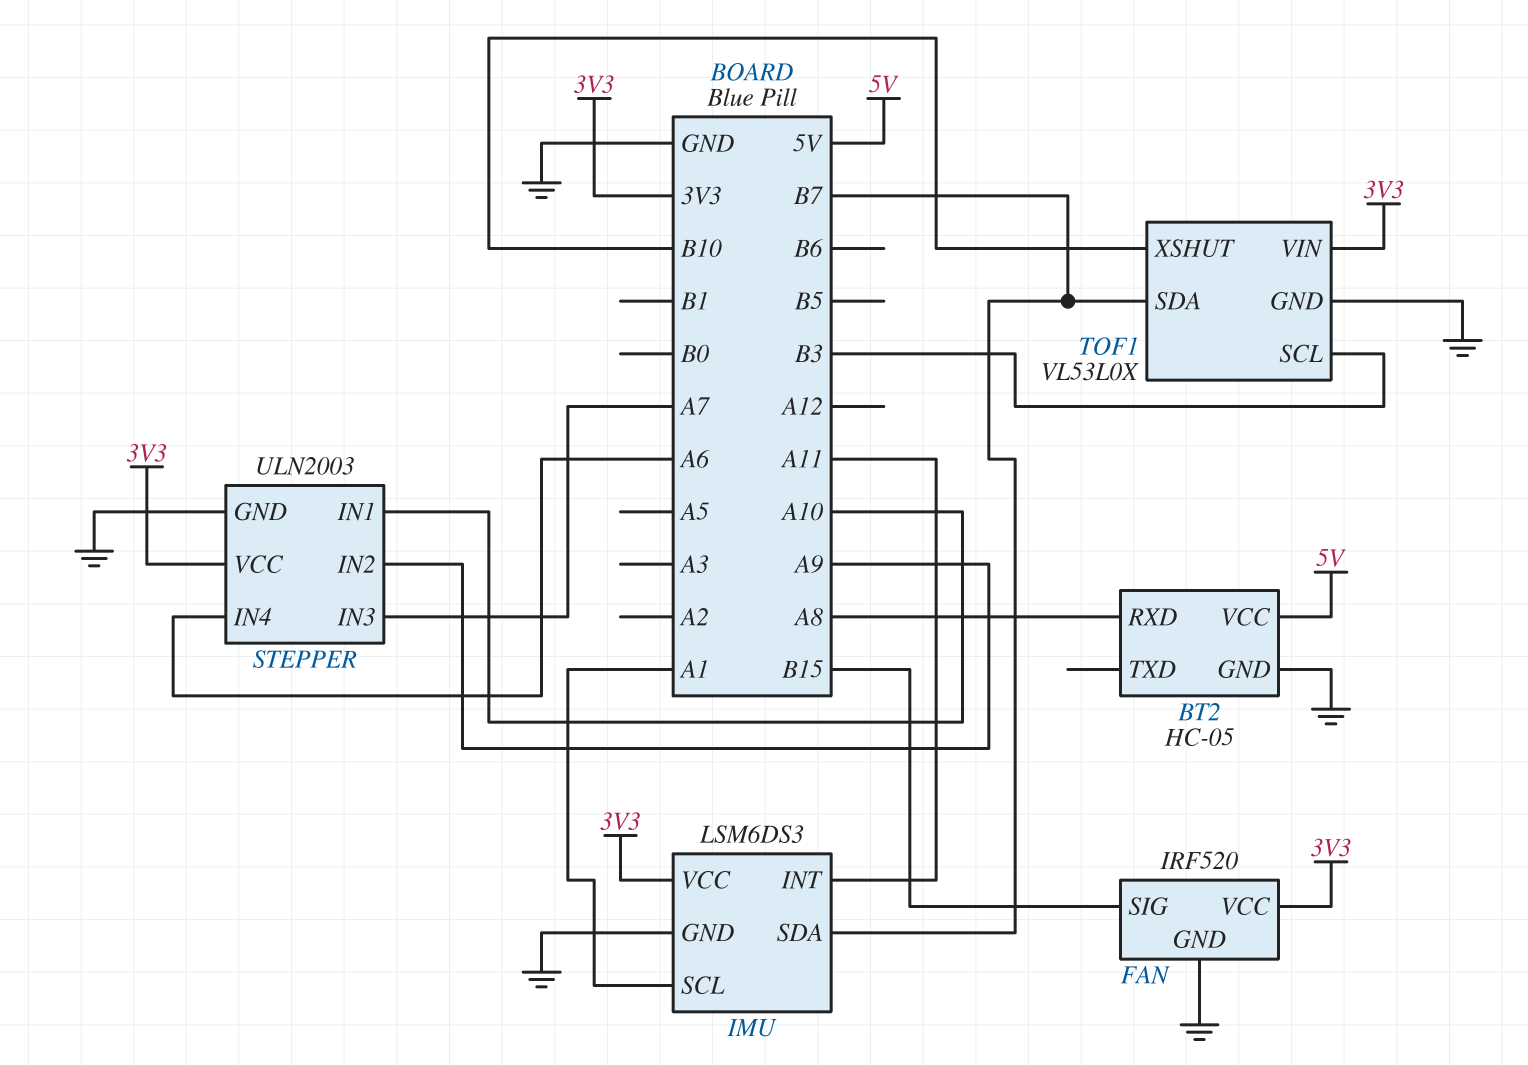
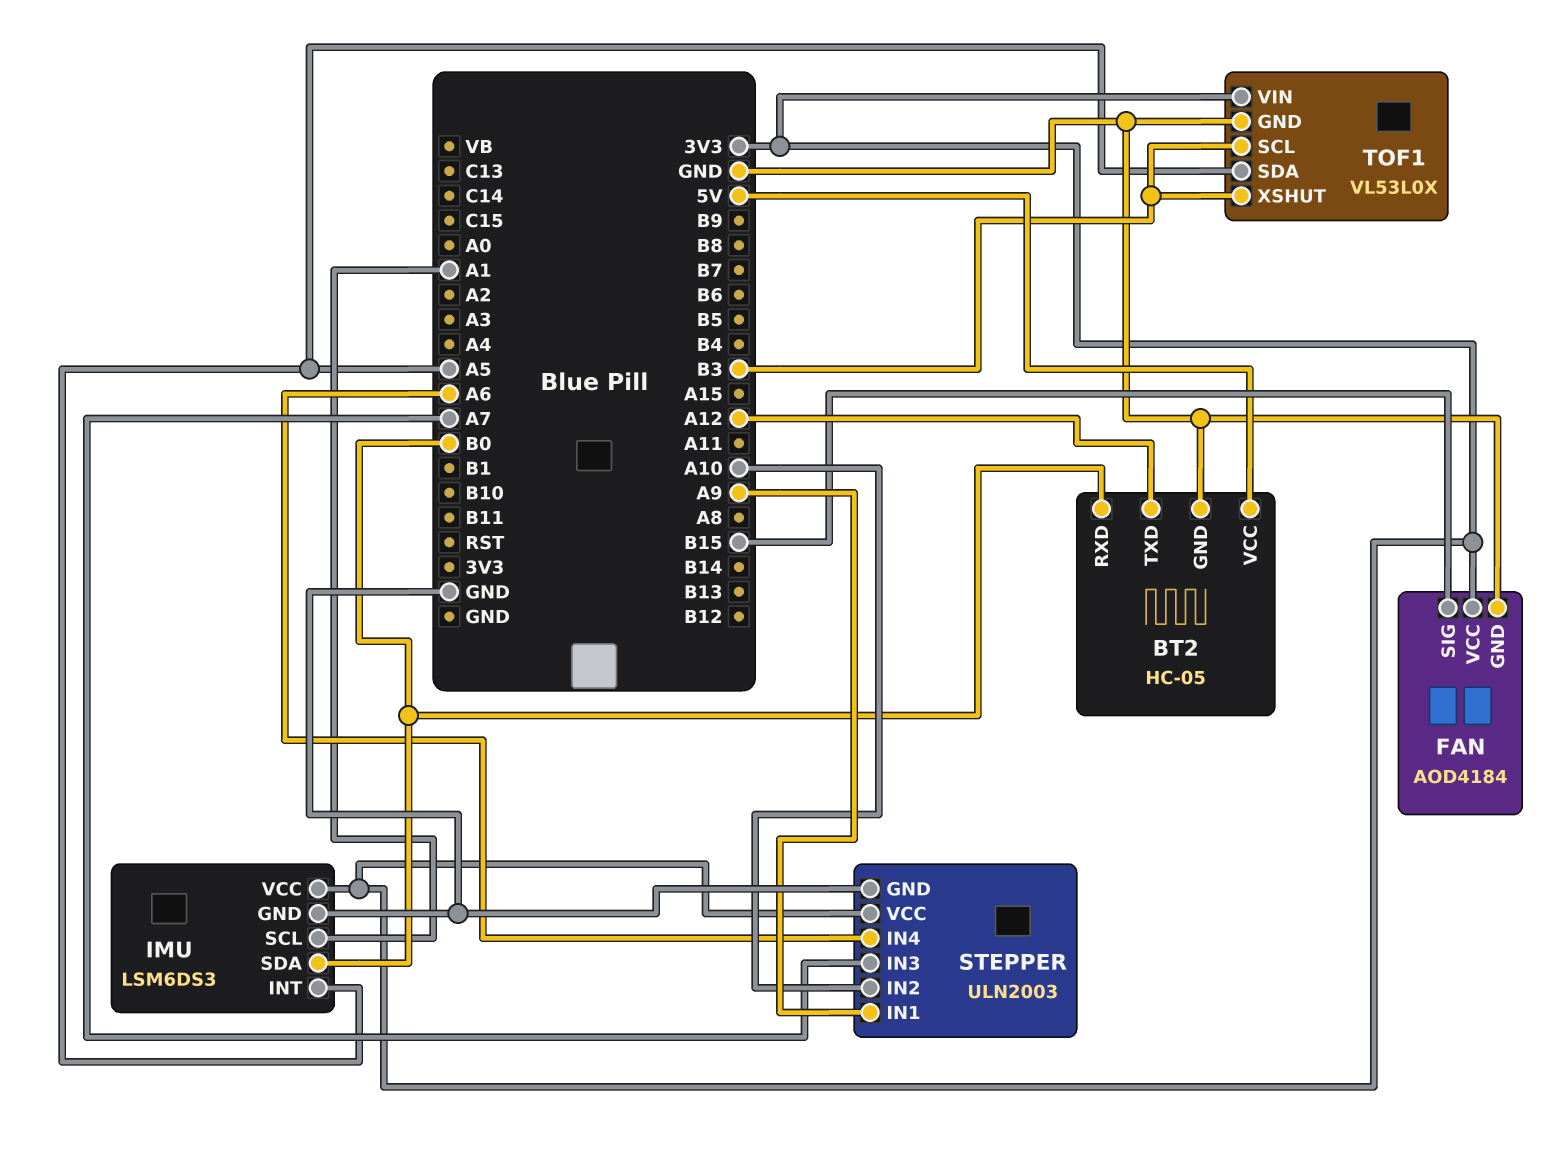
BT2 pin RXD: A8 -> B0
BT2 pin TXD: none -> A12
FAN: IRF520 -> AOD4184
IMU pin INT: A11 -> A5
IMU pin SDA: B7 -> B0
STEPPER pin IN1: A10 -> A9
STEPPER pin IN2: A9 -> A10
TOF1 pin SDA: B7 -> A5
TOF1 pin XSHUT: B10 -> B3

